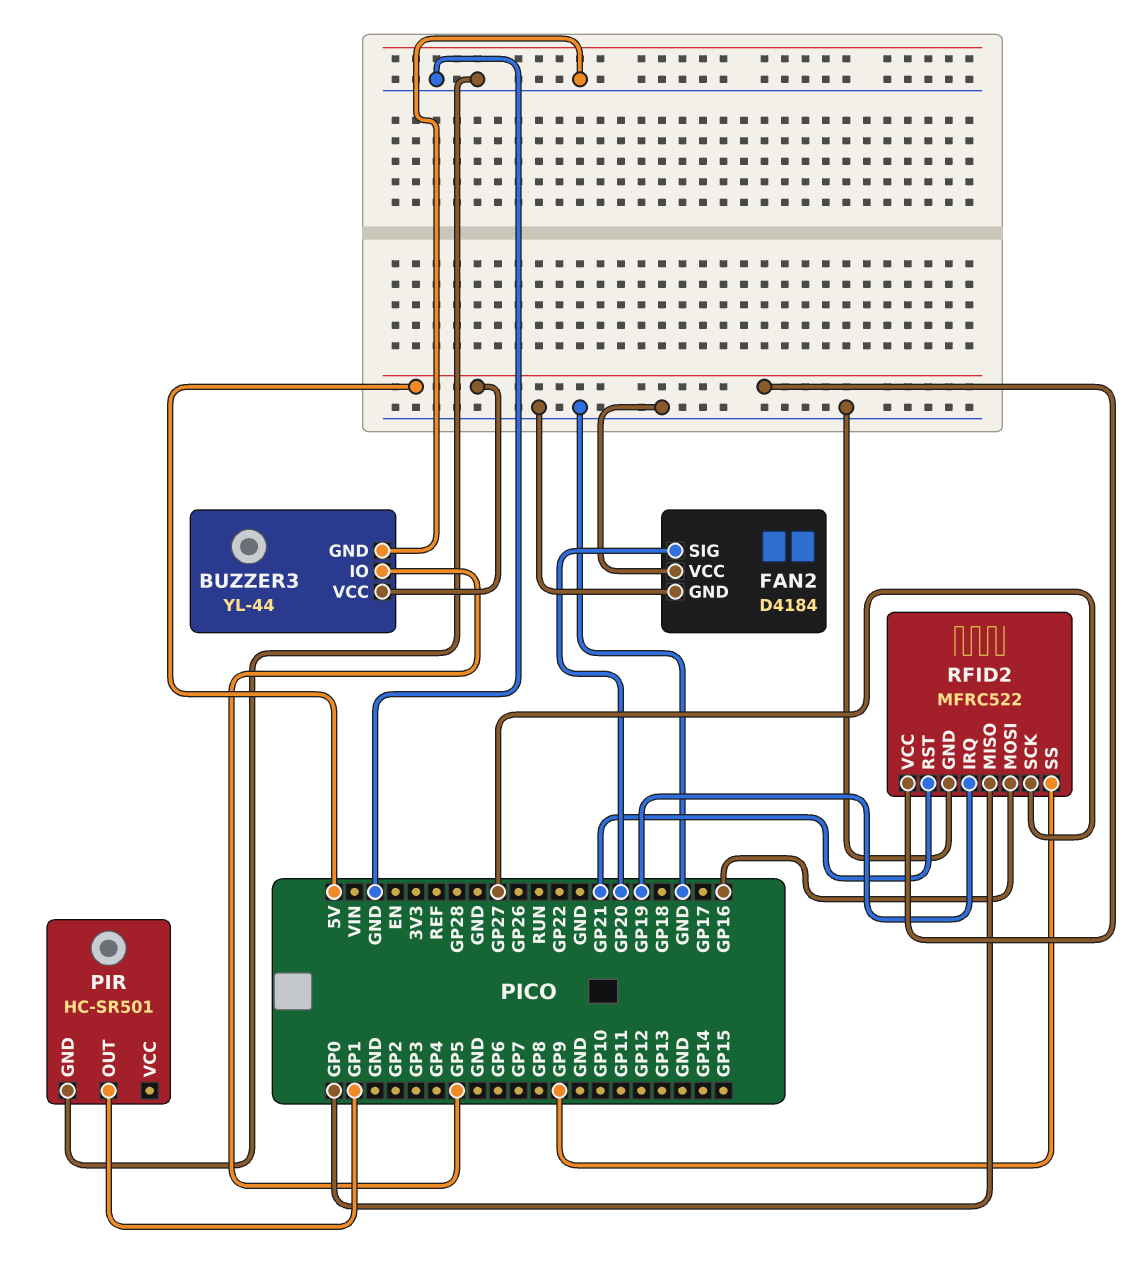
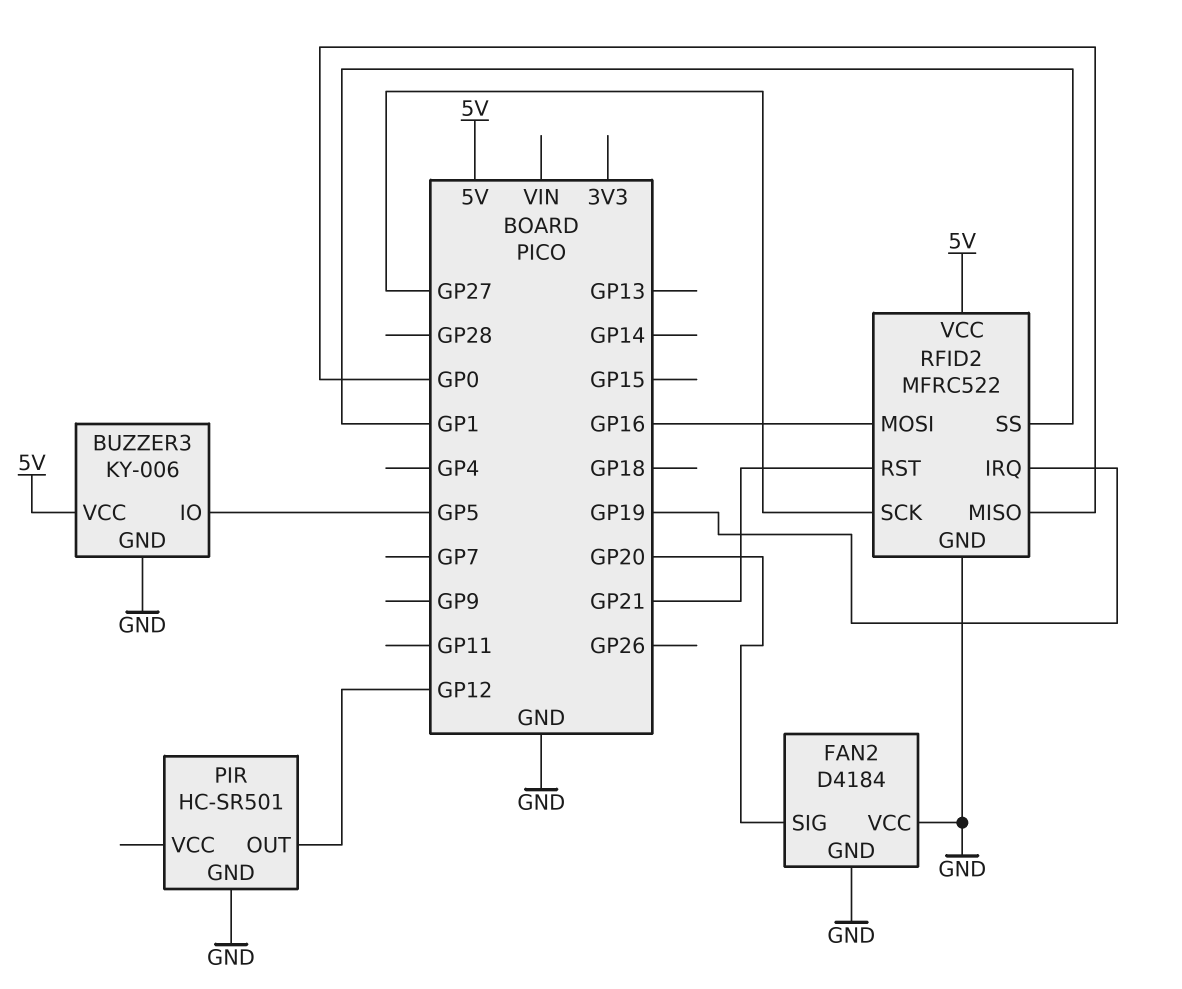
BUZZER3: YL-44 -> KY-006
PIR pin OUT: GP1 -> GP12
RFID2 pin SS: GP9 -> GP1

